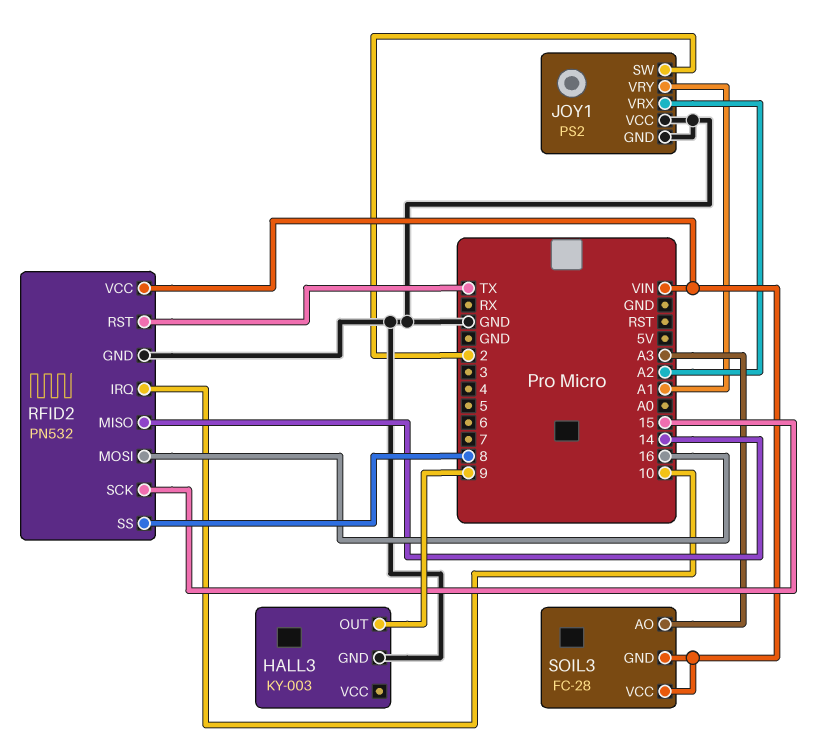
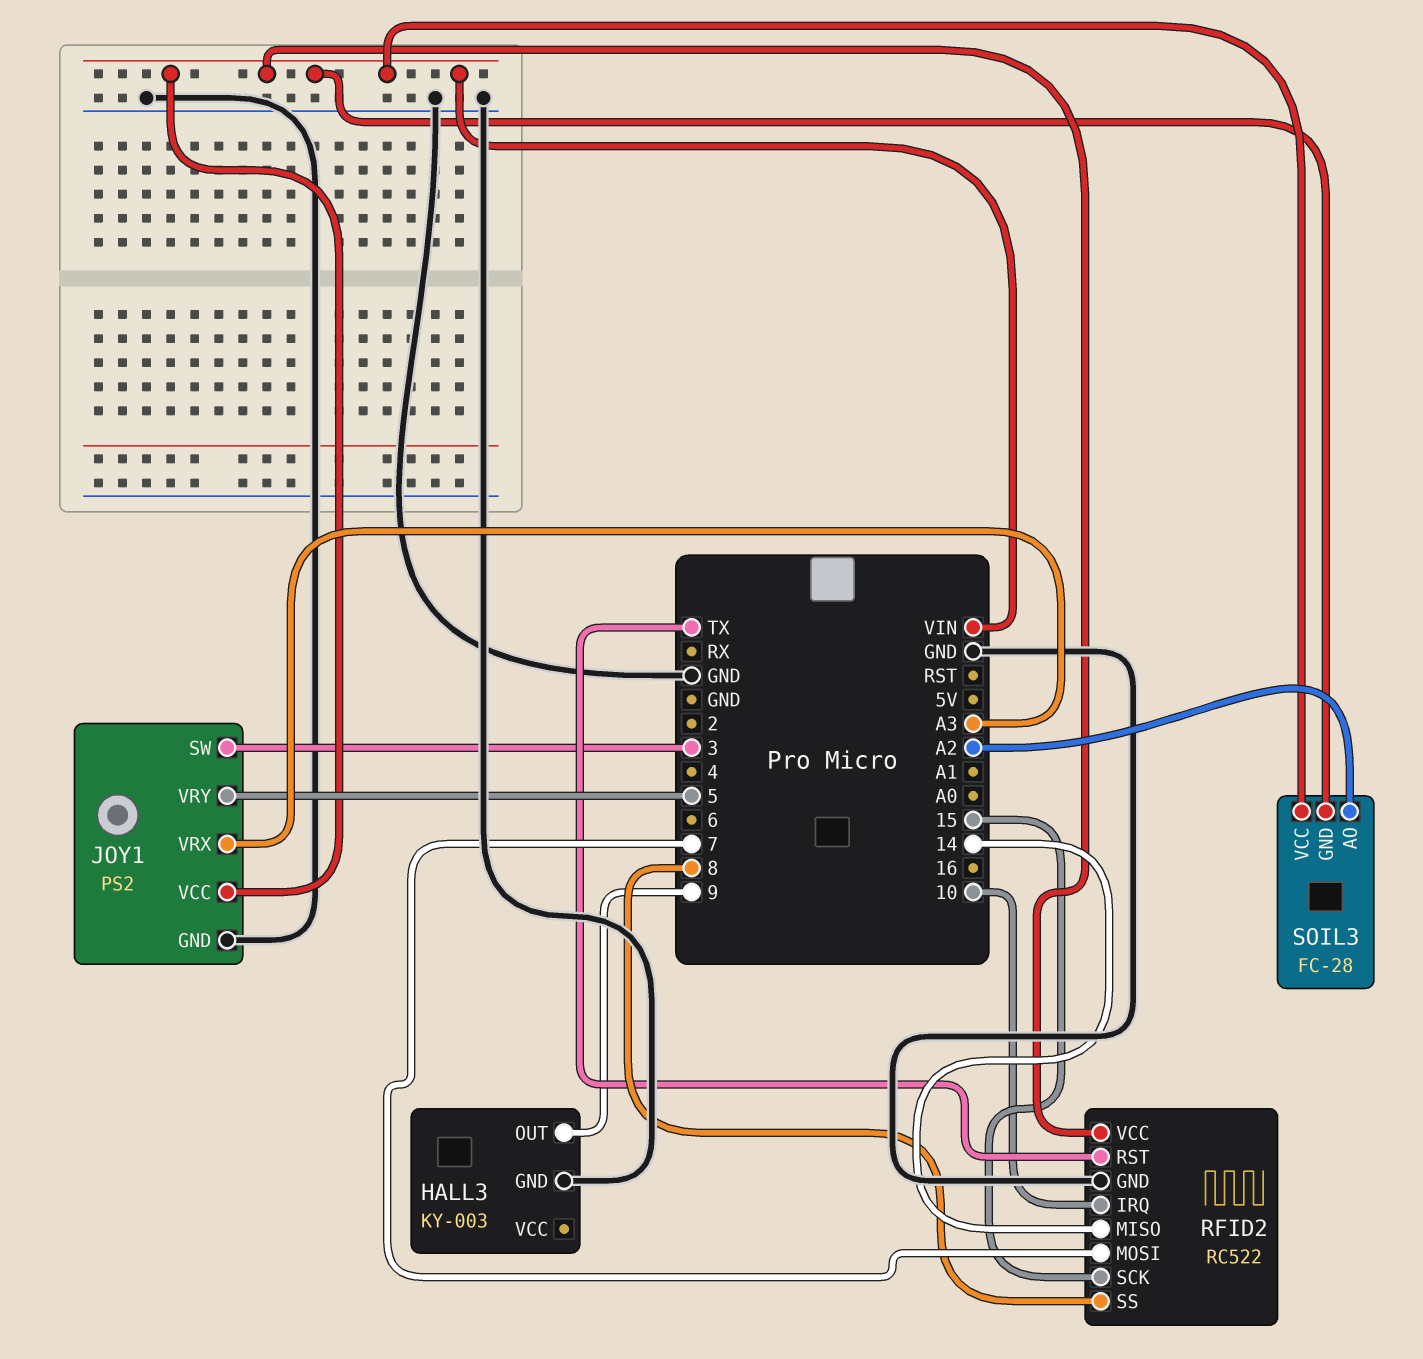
JOY1 pin SW: 2 -> 3
JOY1 pin VCC: GND -> VIN
JOY1 pin VRX: A2 -> A3
JOY1 pin VRY: A1 -> 5
RFID2: PN532 -> RC522
RFID2 pin MOSI: 16 -> 7
SOIL3 pin AO: A3 -> A2

